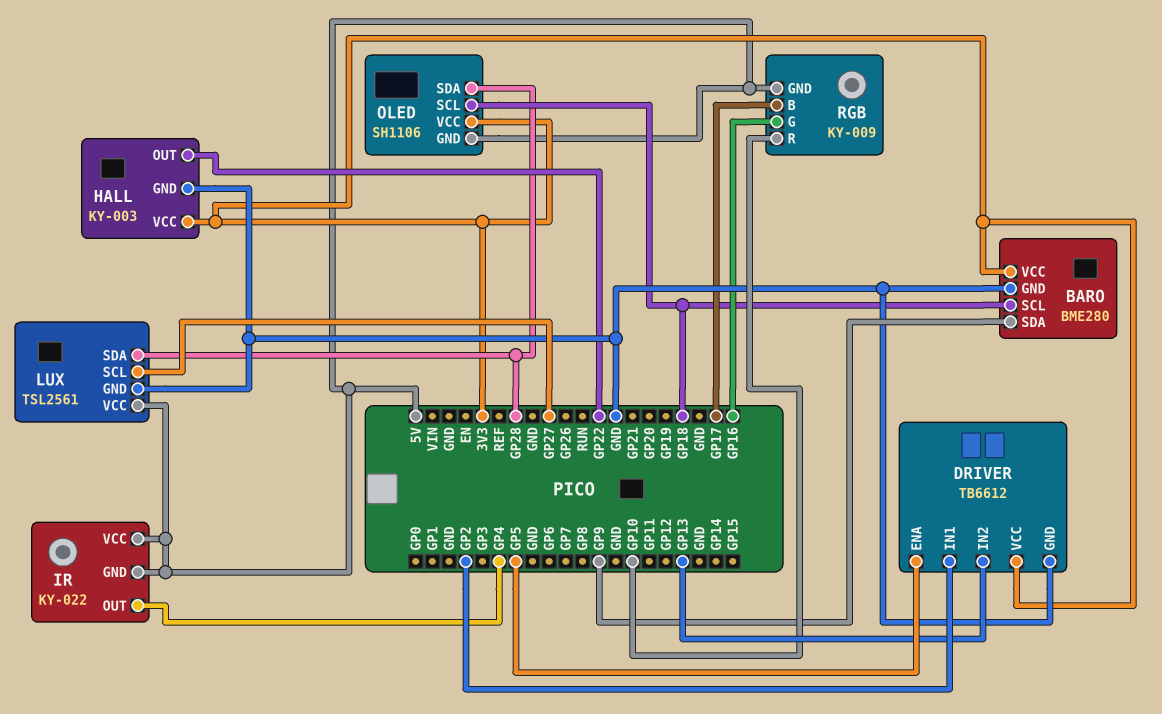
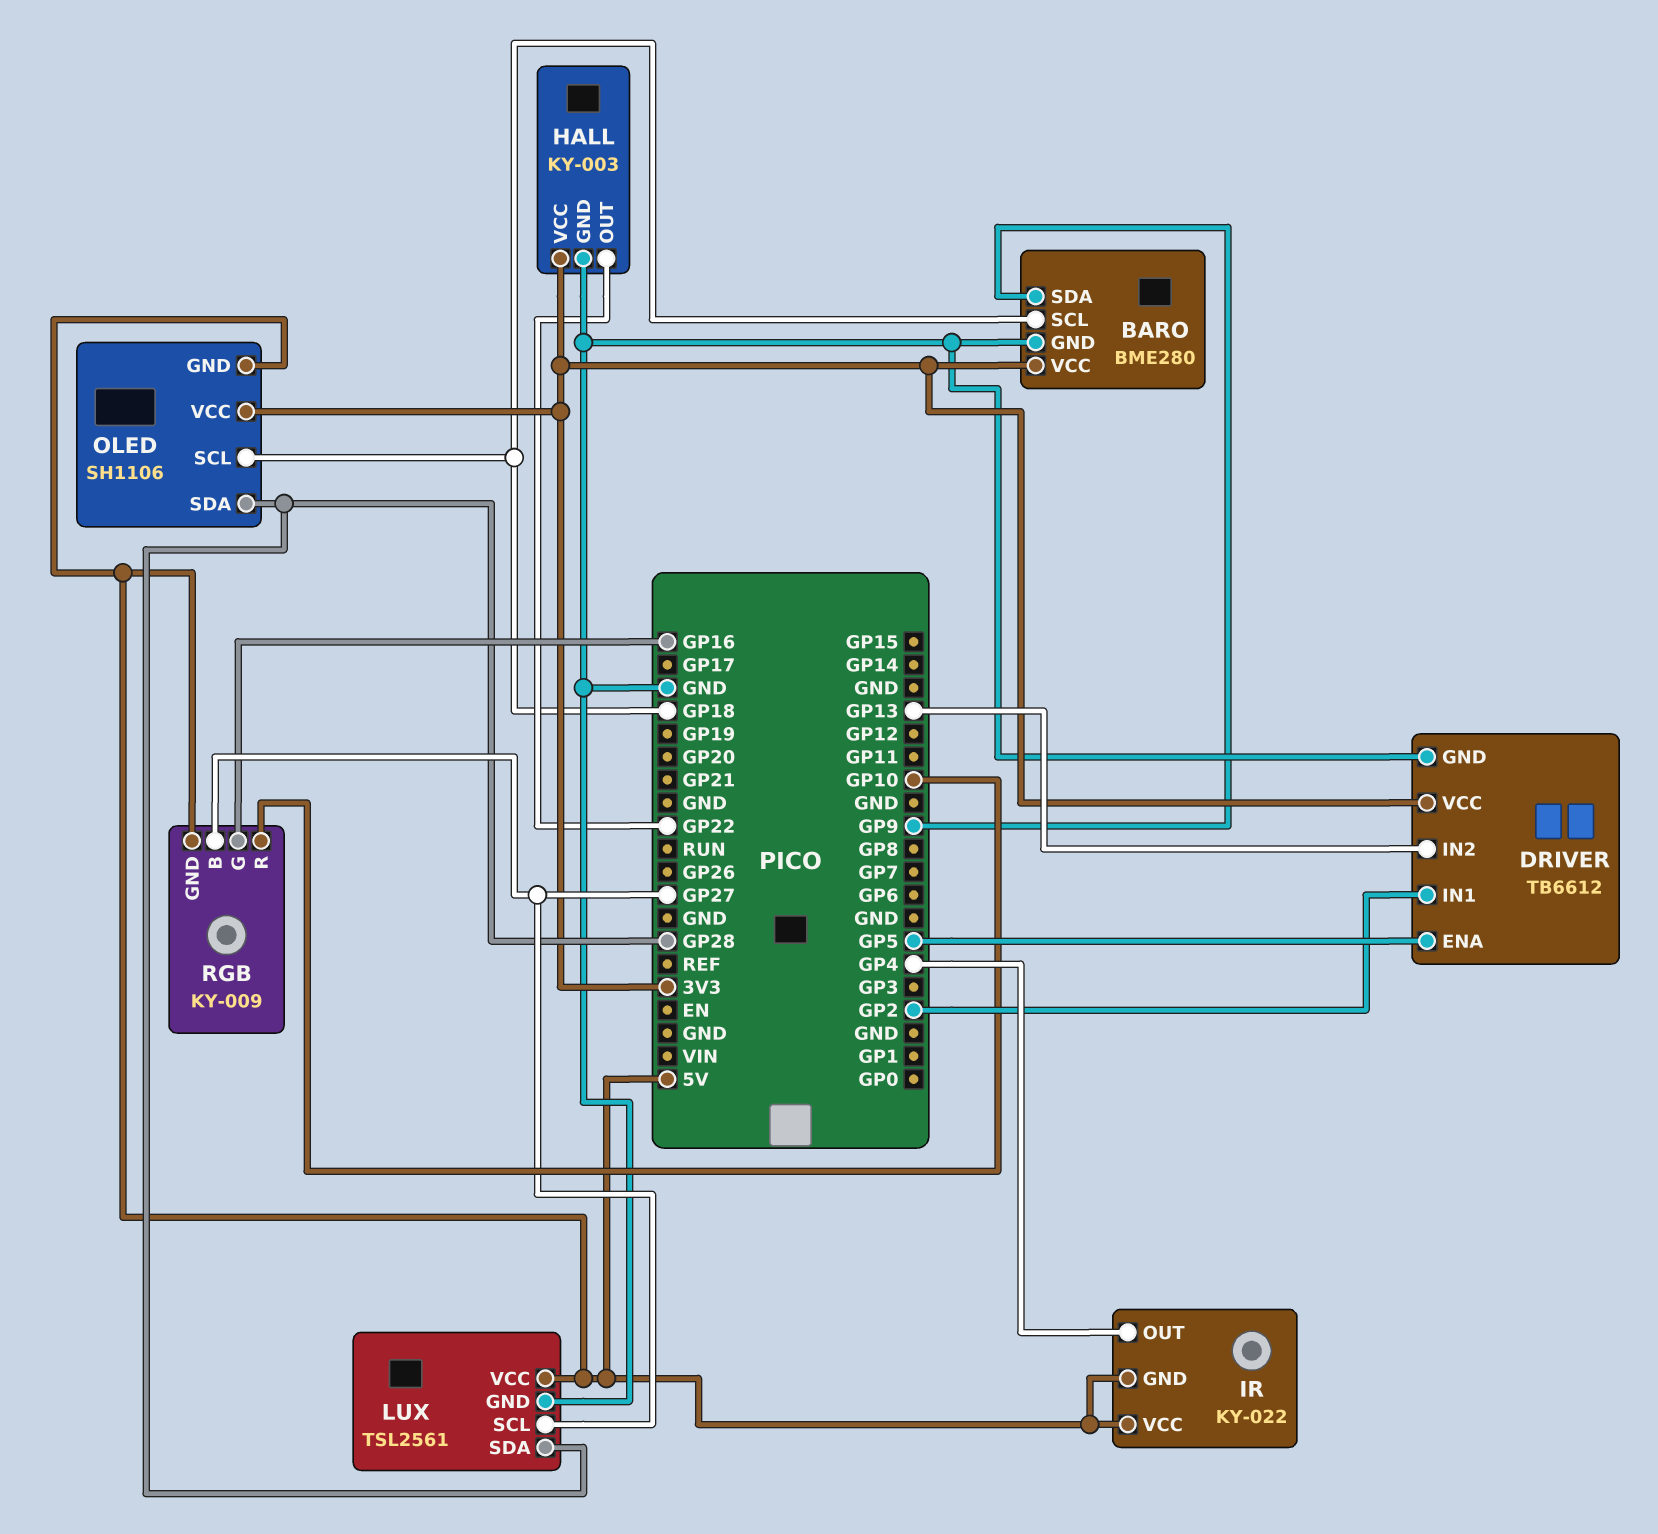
RGB pin B: GP17 -> GP27

